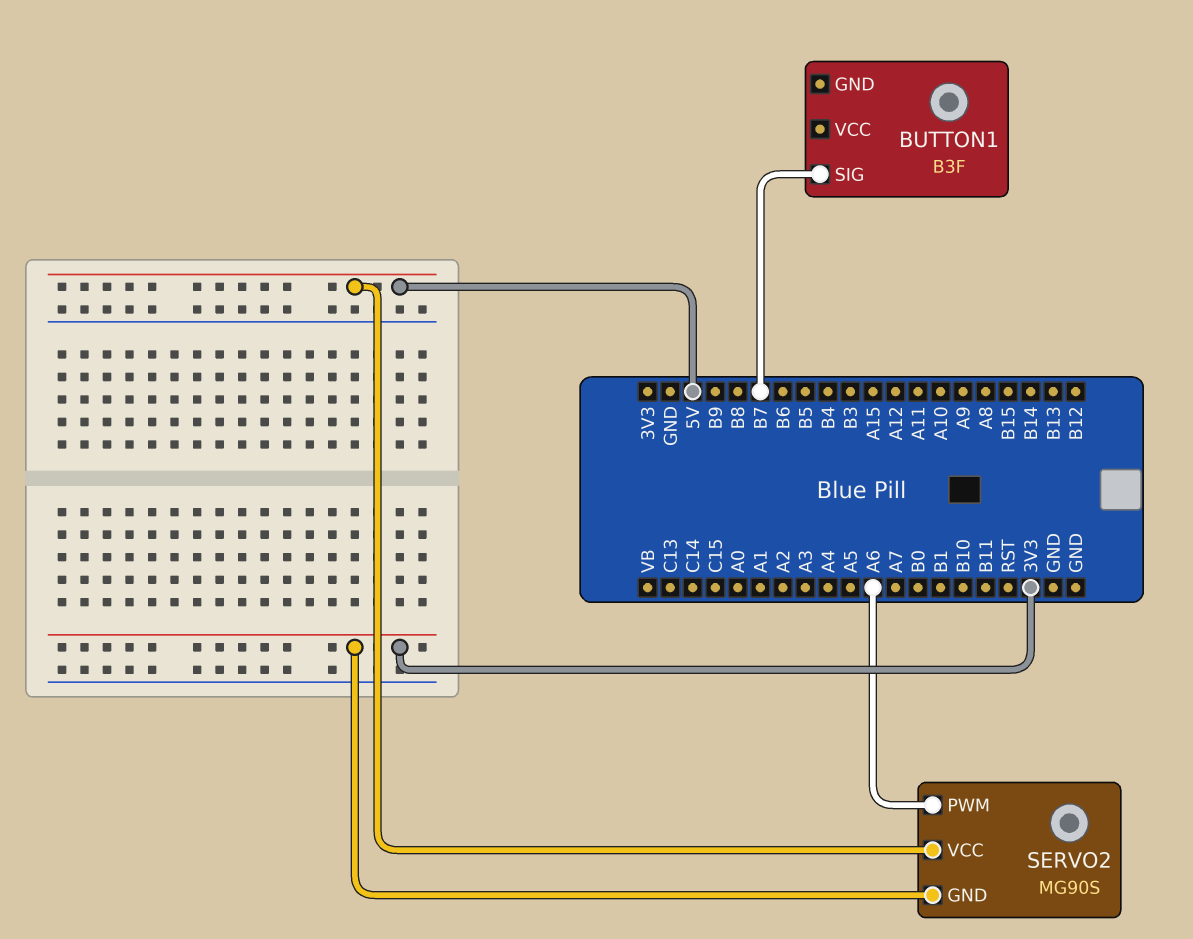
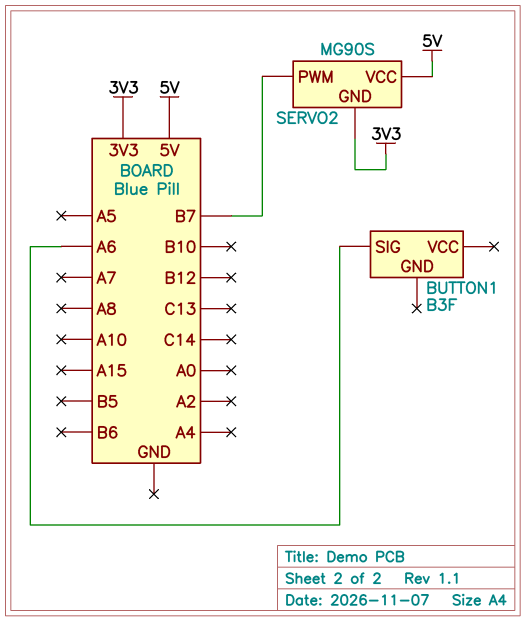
BUTTON1 pin SIG: B7 -> A6
SERVO2 pin PWM: A6 -> B7

